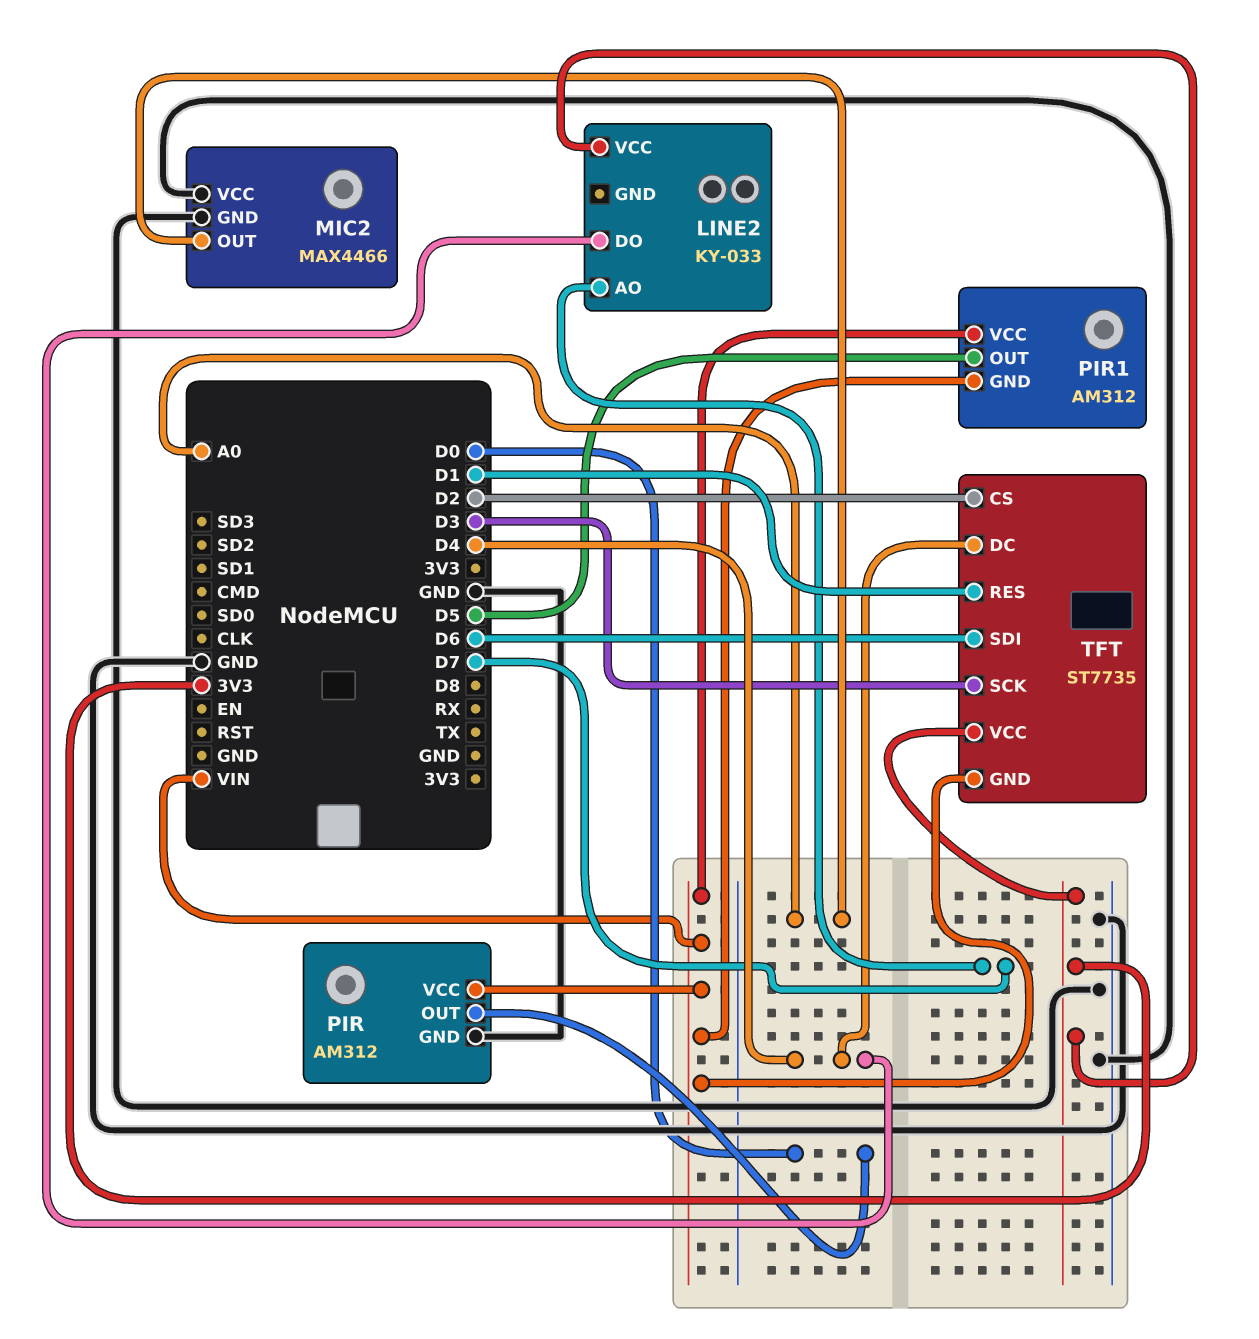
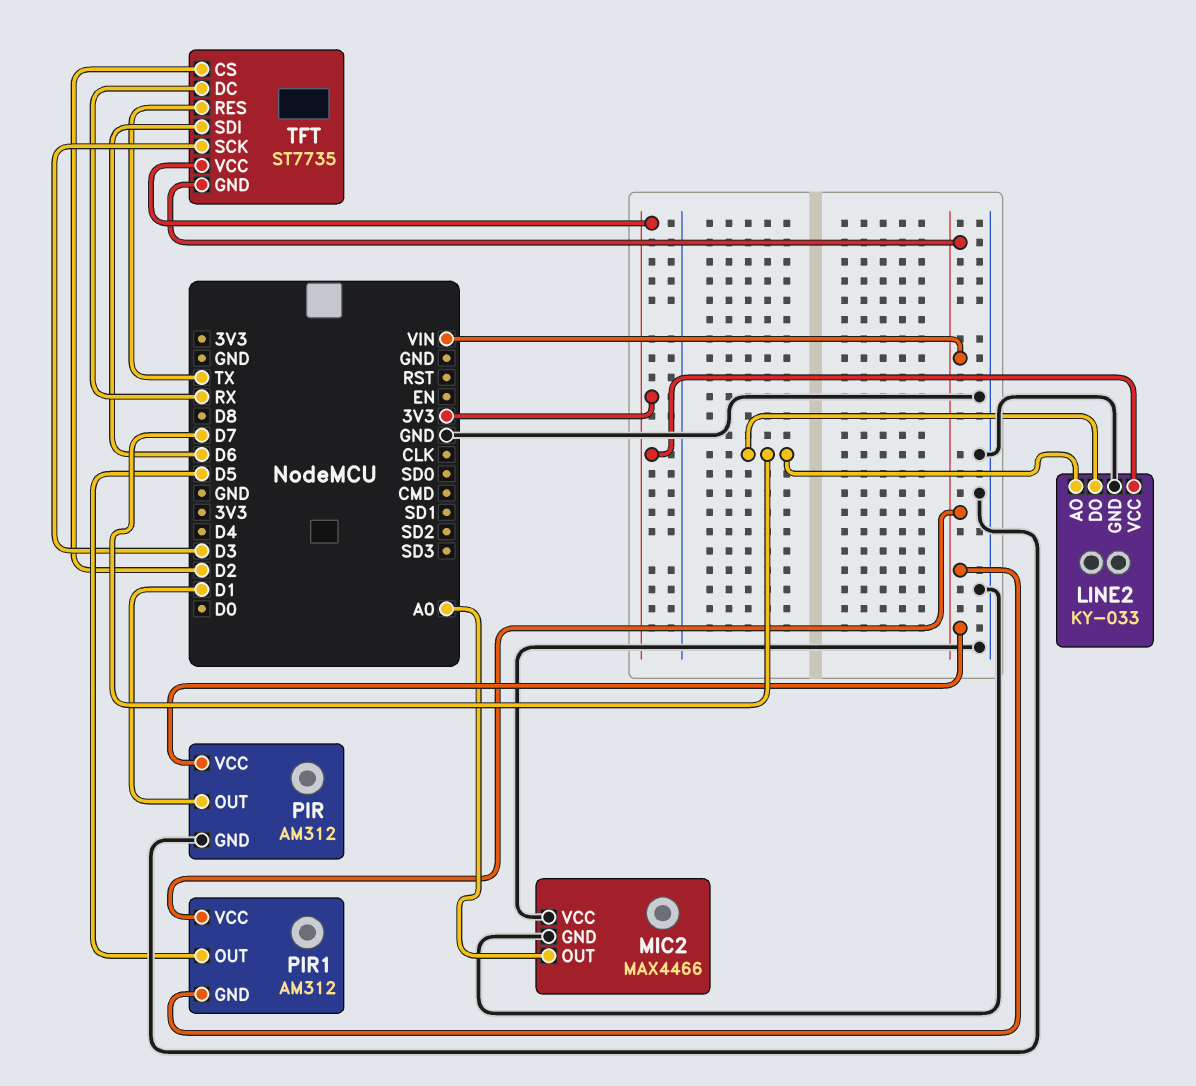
LINE2 pin DO: D4 -> D7
LINE2 pin GND: none -> GND
PIR pin OUT: D0 -> D1
TFT pin DC: D4 -> RX
TFT pin RES: D1 -> TX

